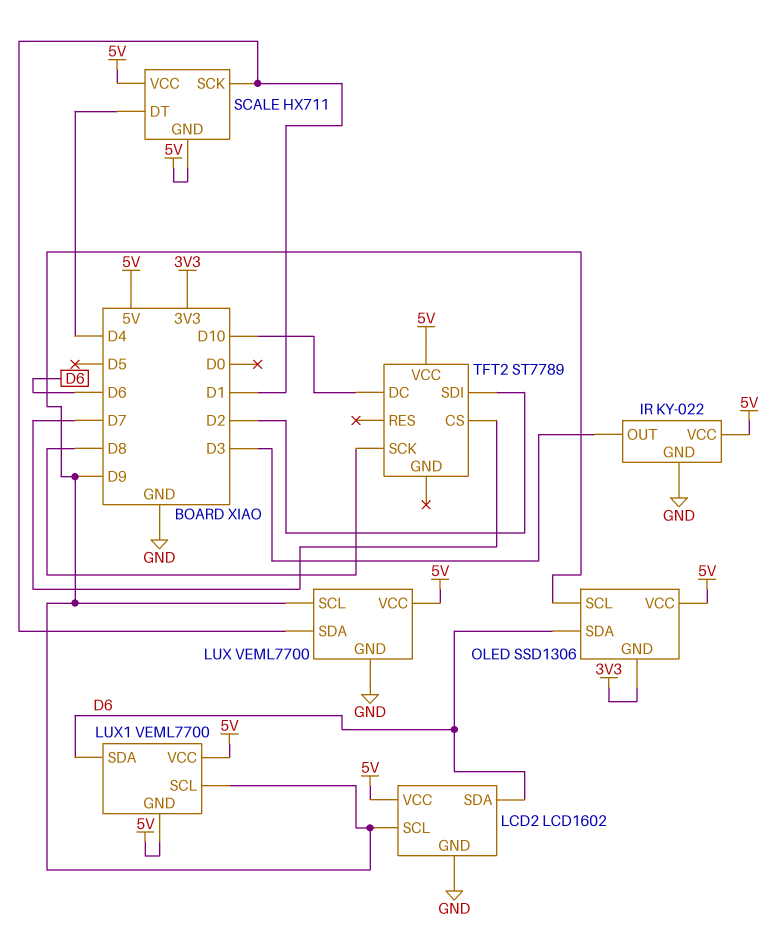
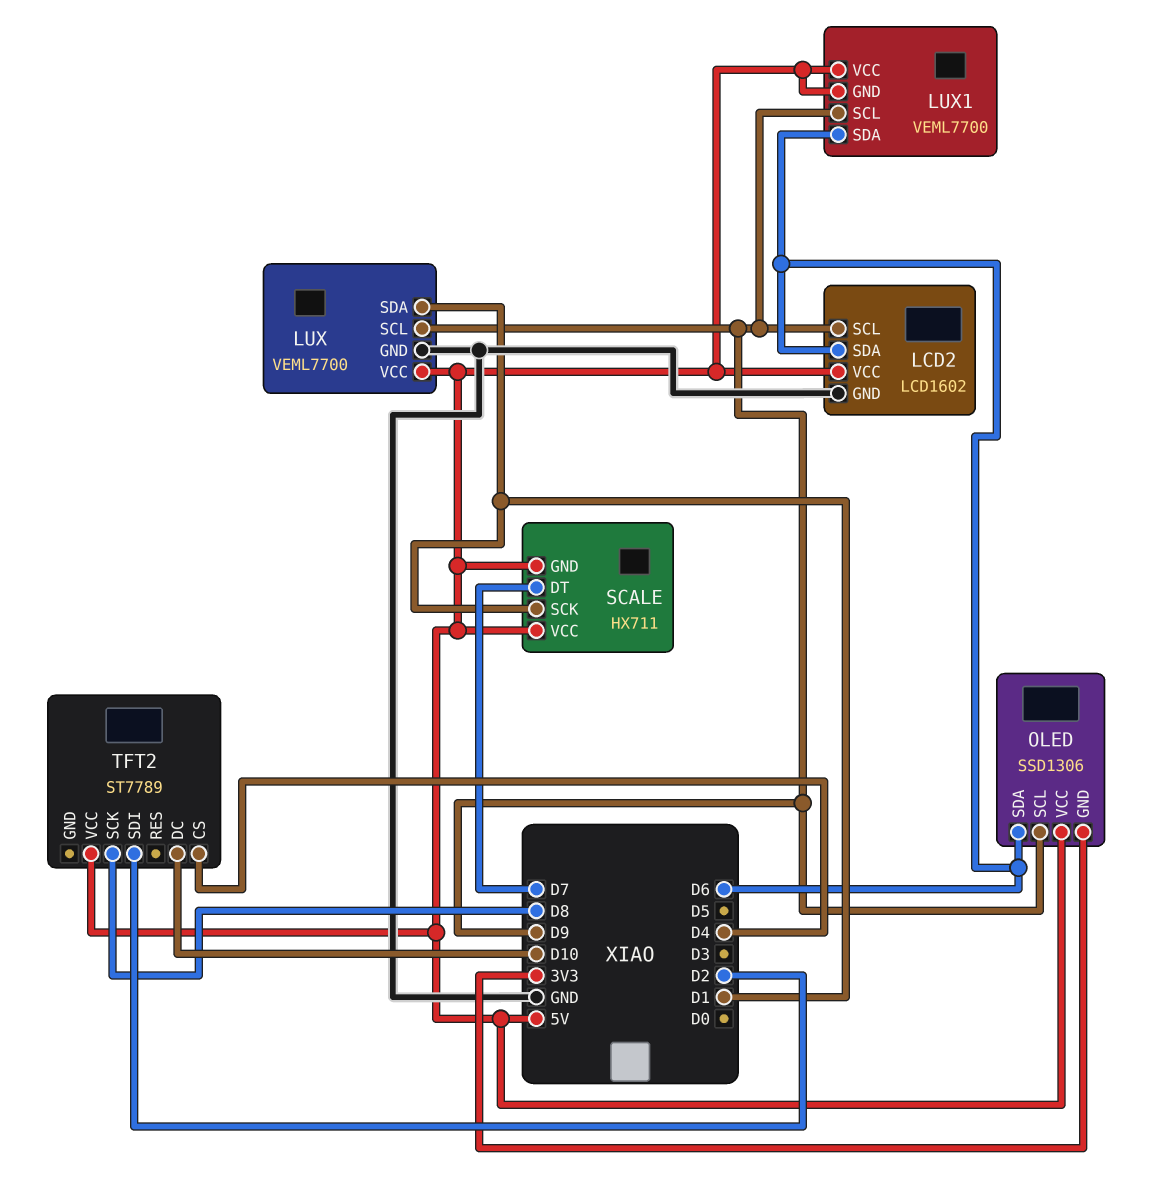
IR: KY-022 -> none
IR pin GND: GND -> none
IR pin OUT: D3 -> none
IR pin VCC: 5V -> none
SCALE pin DT: D4 -> D7
TFT2 pin CS: D7 -> D4

